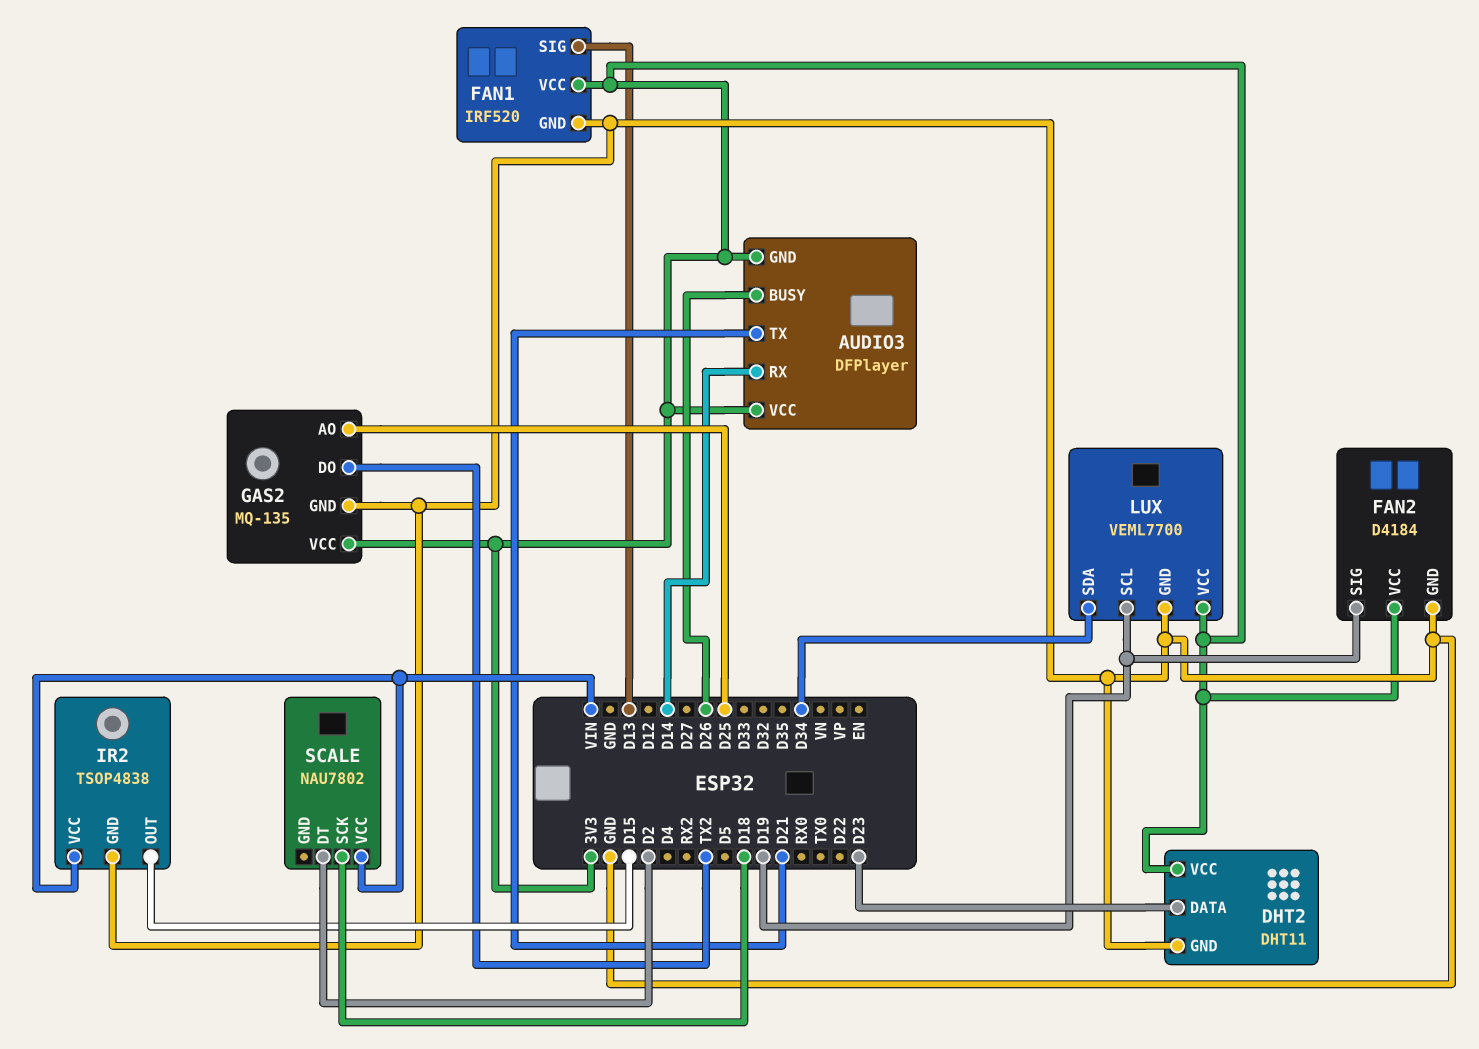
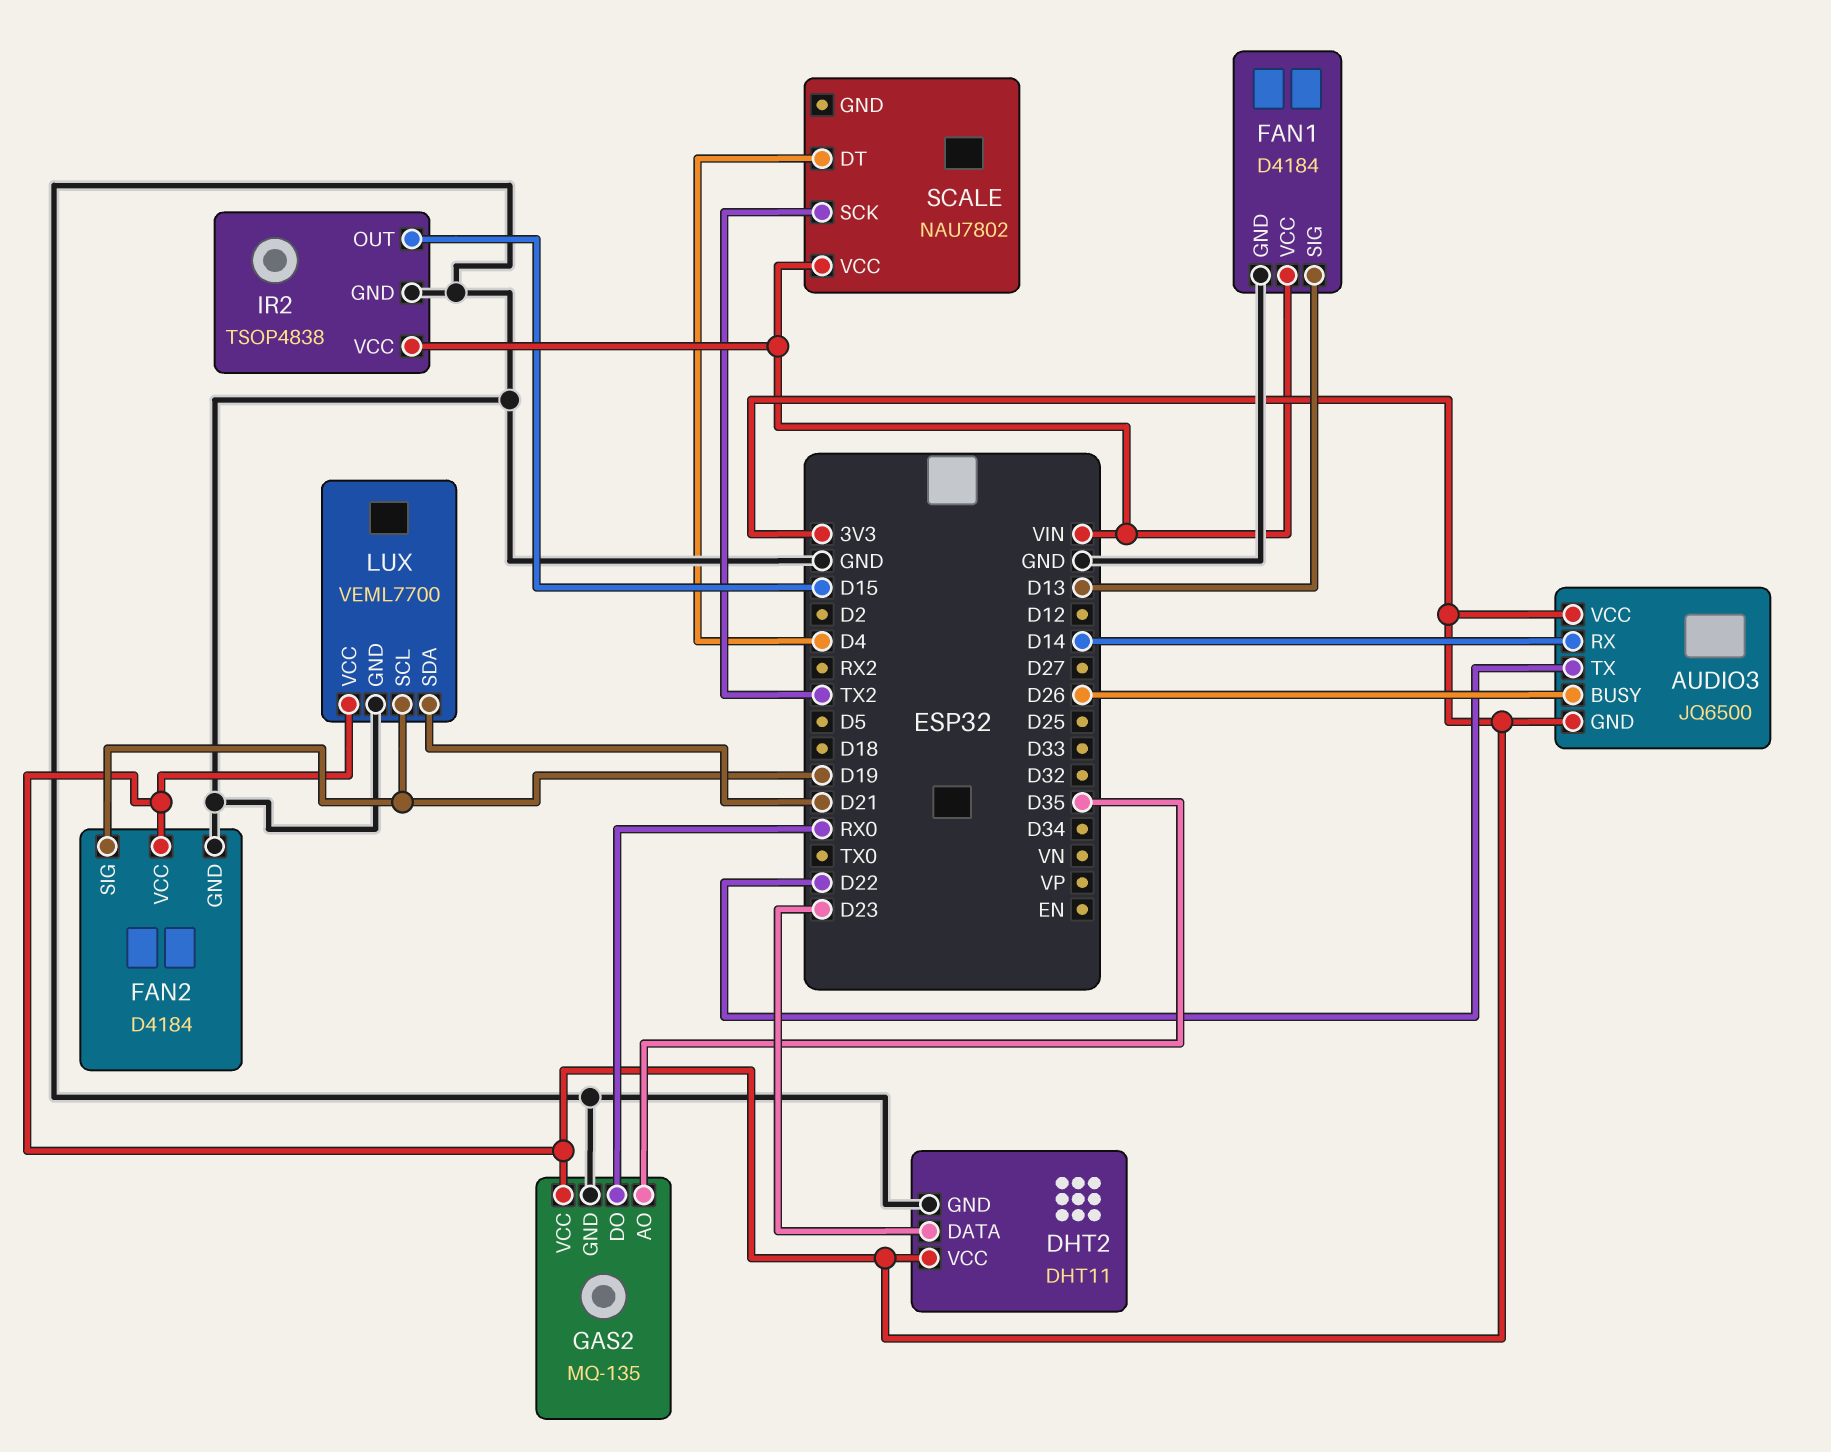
AUDIO3: DFPlayer -> JQ6500
AUDIO3 pin TX: D21 -> D22
FAN1: IRF520 -> D4184
FAN1 pin VCC: 3V3 -> VIN
GAS2 pin AO: D25 -> D35
GAS2 pin DO: TX2 -> RX0
LUX pin SDA: D34 -> D21
SCALE pin DT: D2 -> D4
SCALE pin SCK: D18 -> TX2

